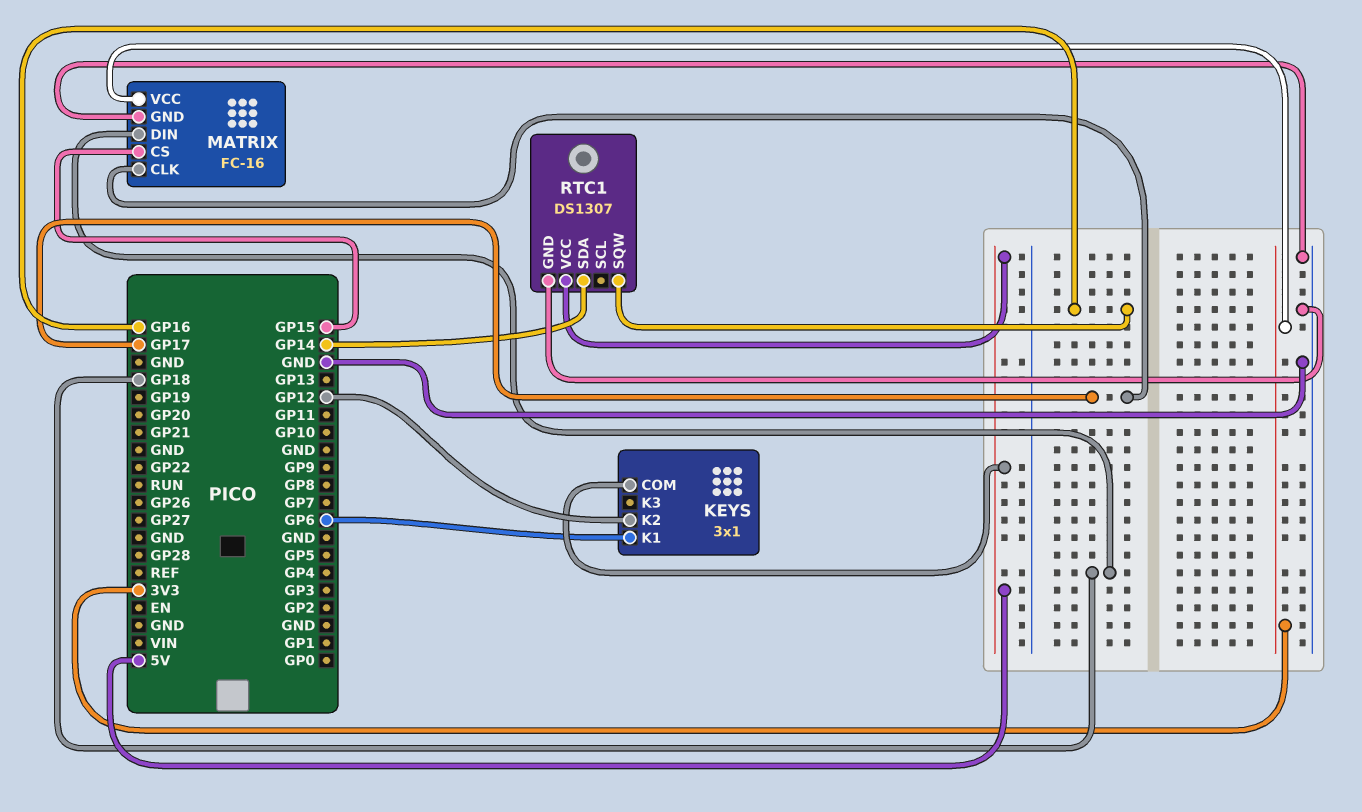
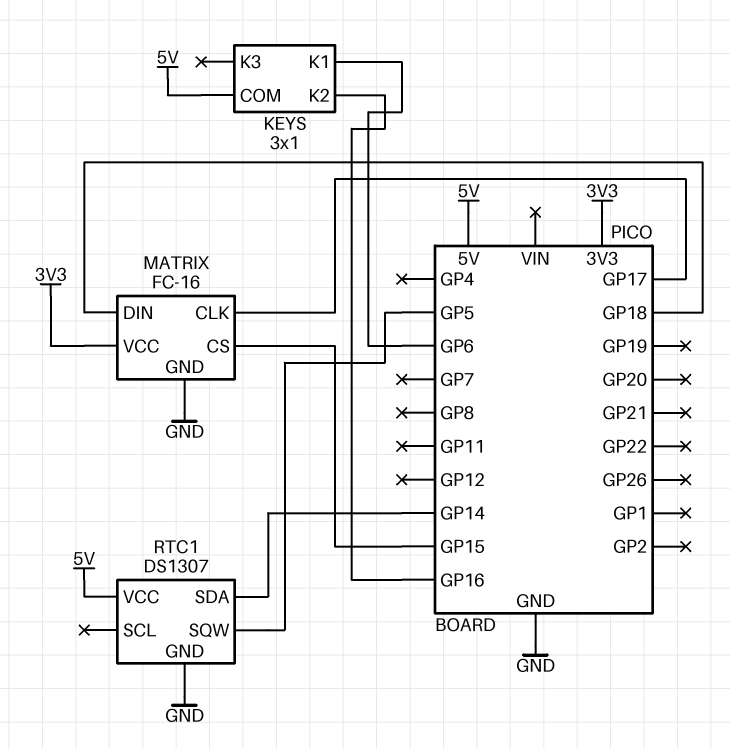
KEYS pin K2: GP12 -> GP16
RTC1 pin SQW: GP16 -> GP5

